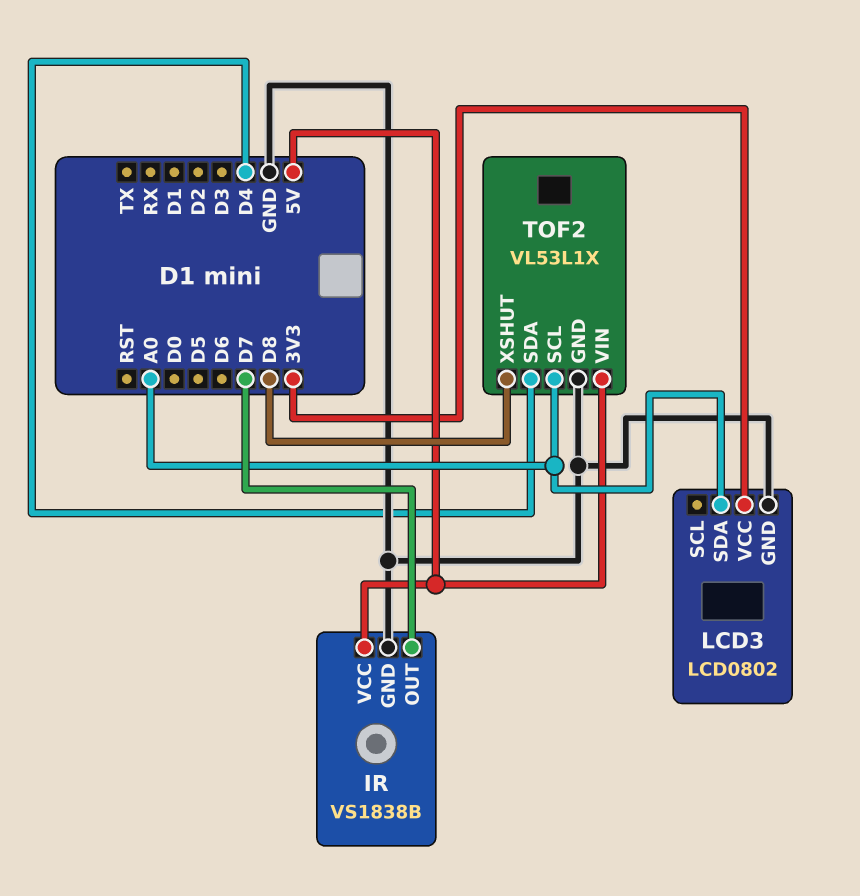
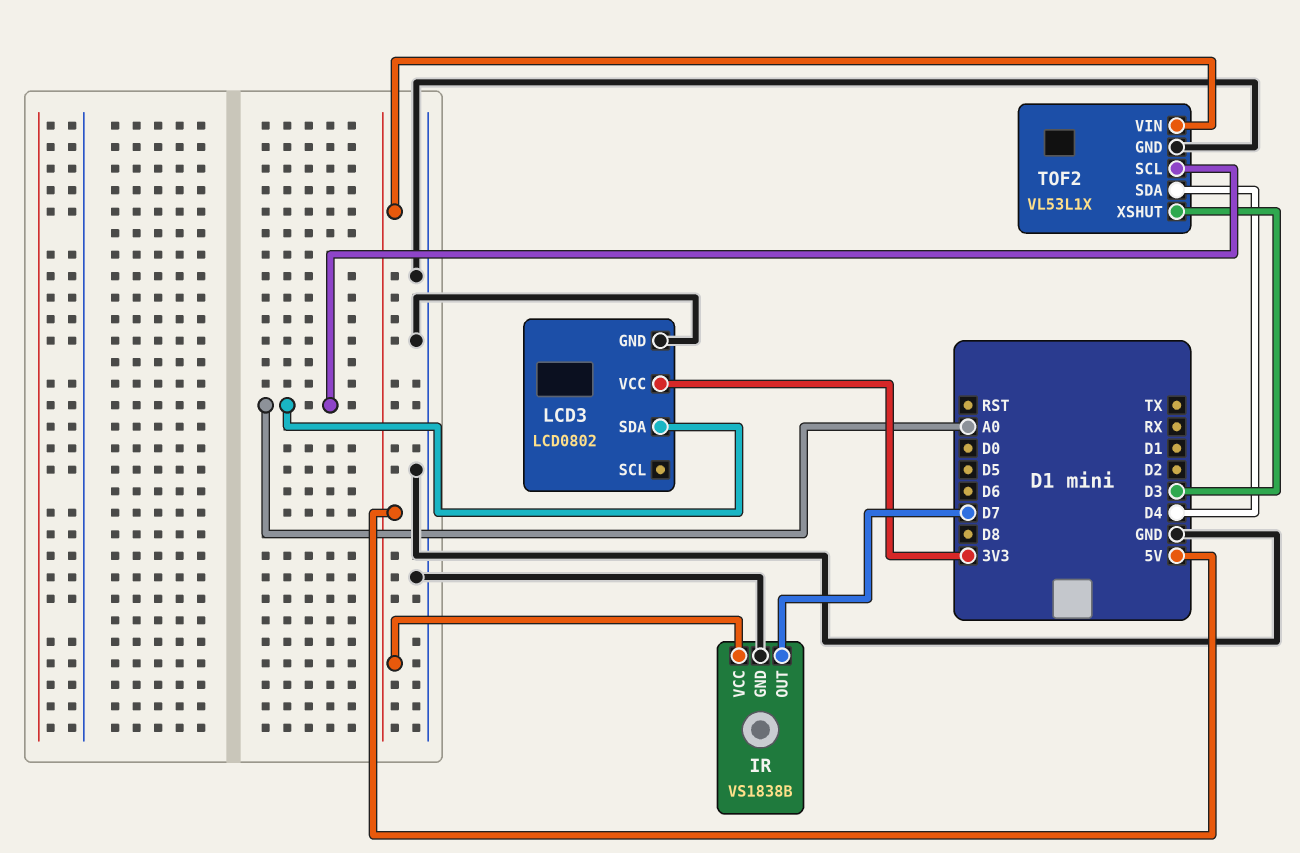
TOF2 pin XSHUT: D8 -> D3

